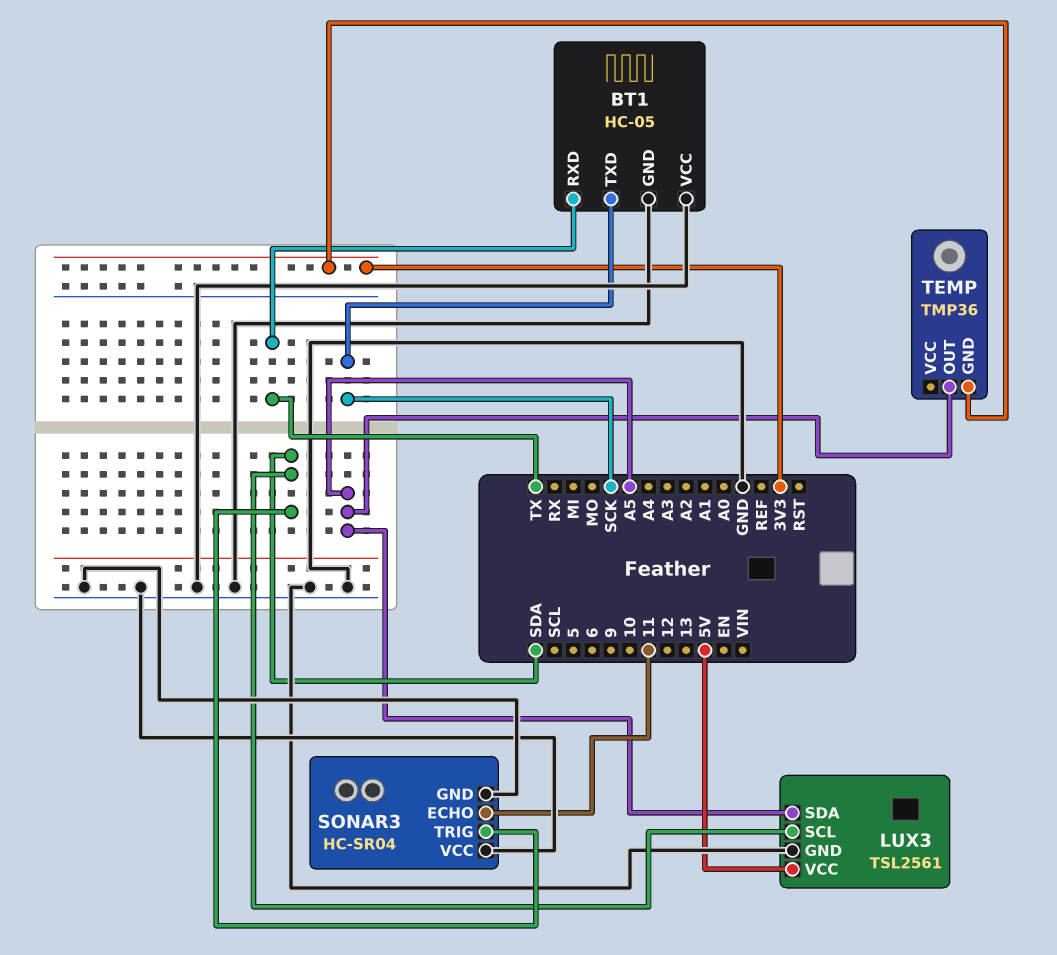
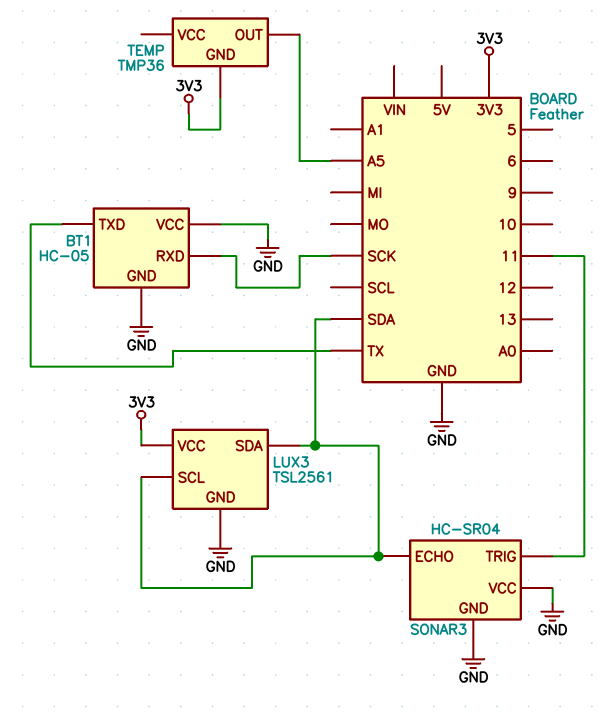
BT1 pin RXD: TX -> SCK
BT1 pin TXD: SCK -> TX
LUX3 pin SDA: A5 -> SDA
LUX3 pin VCC: 5V -> 3V3
SONAR3 pin ECHO: 11 -> SDA
SONAR3 pin TRIG: SDA -> 11

